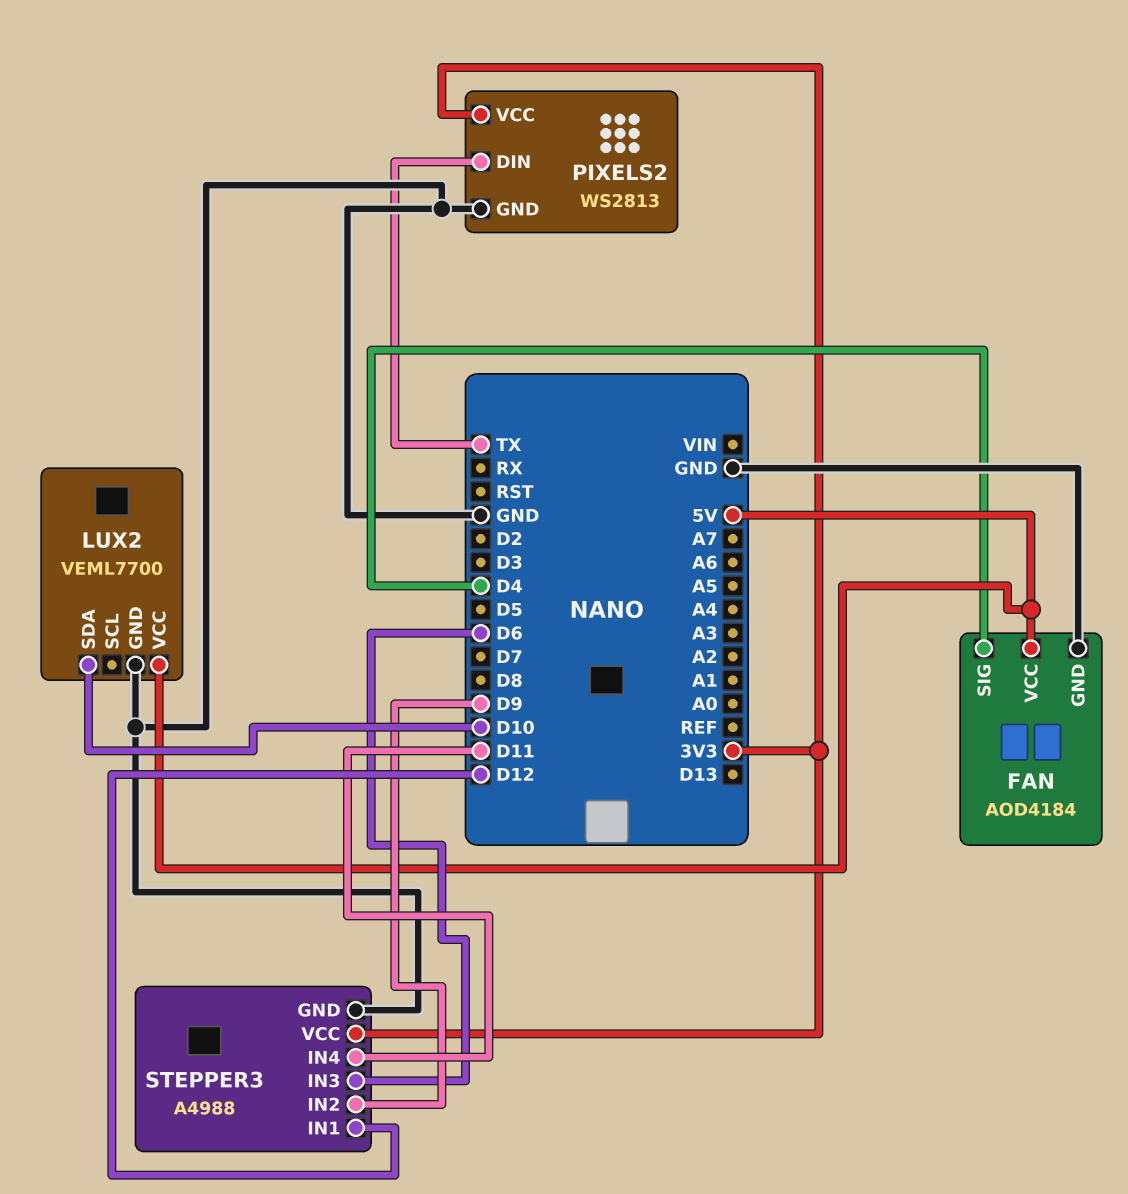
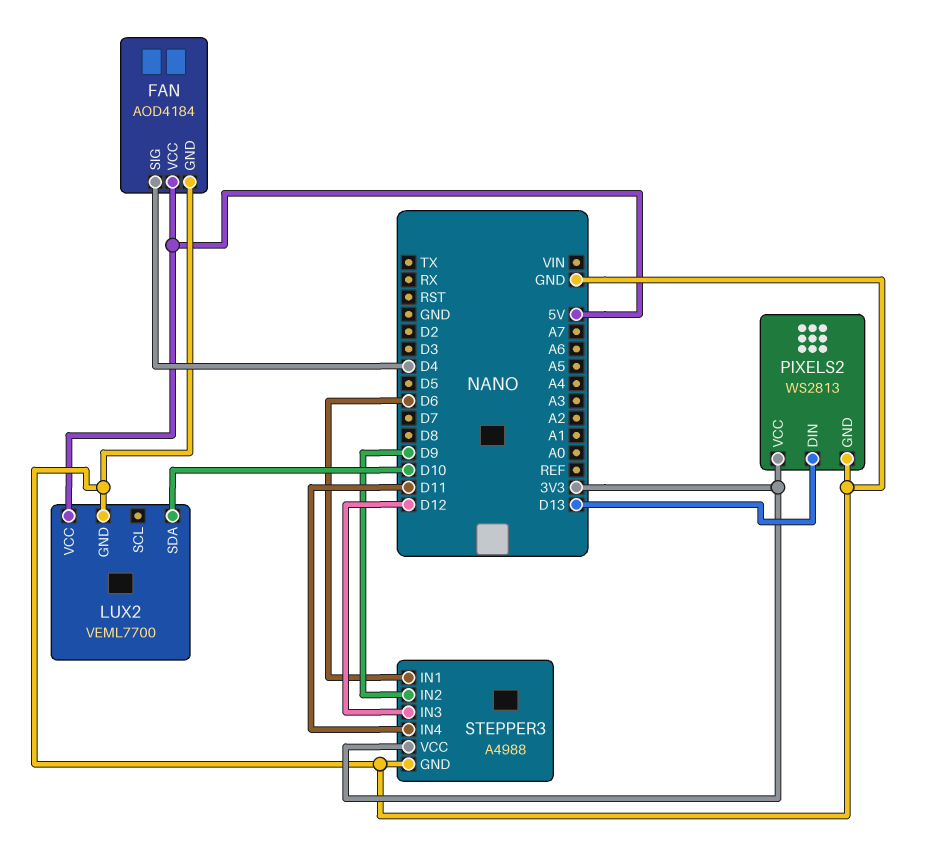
PIXELS2 pin DIN: TX -> D13
STEPPER3 pin IN1: D12 -> D6
STEPPER3 pin IN3: D6 -> D12

